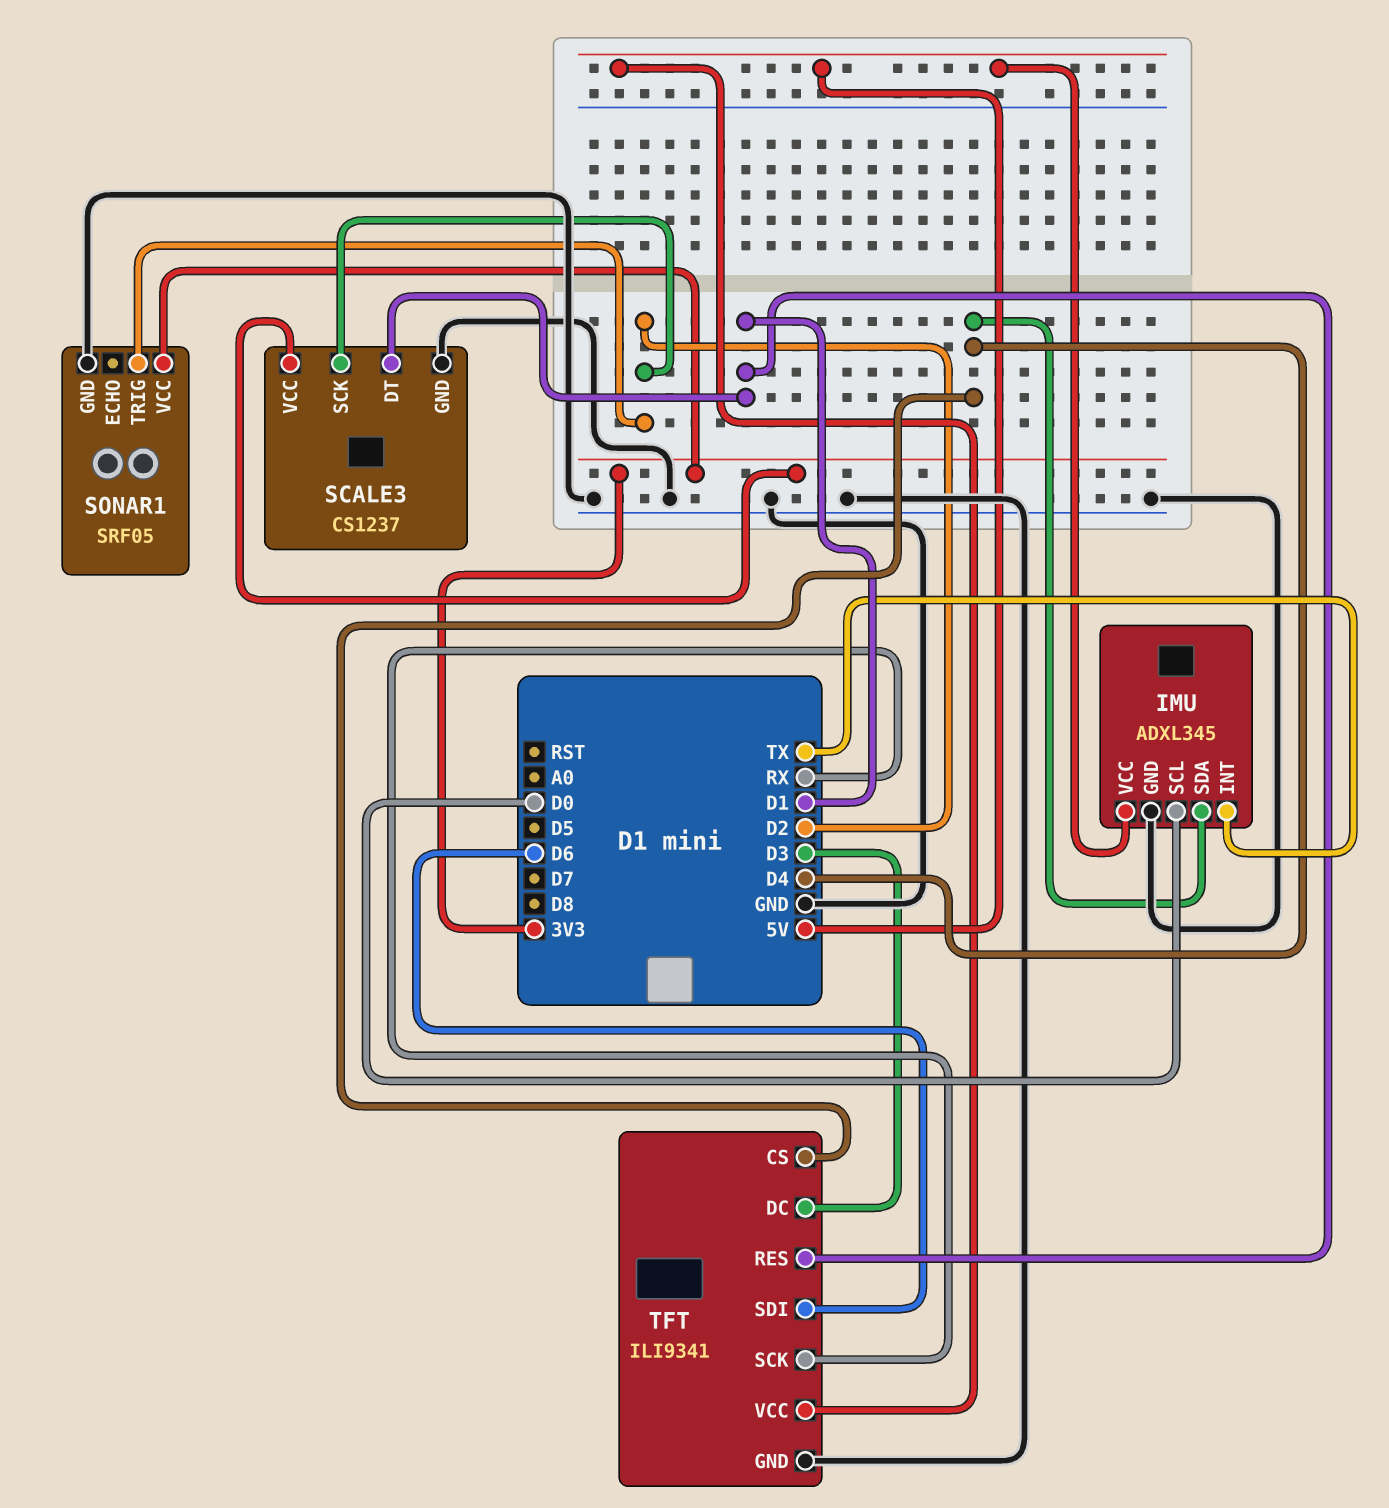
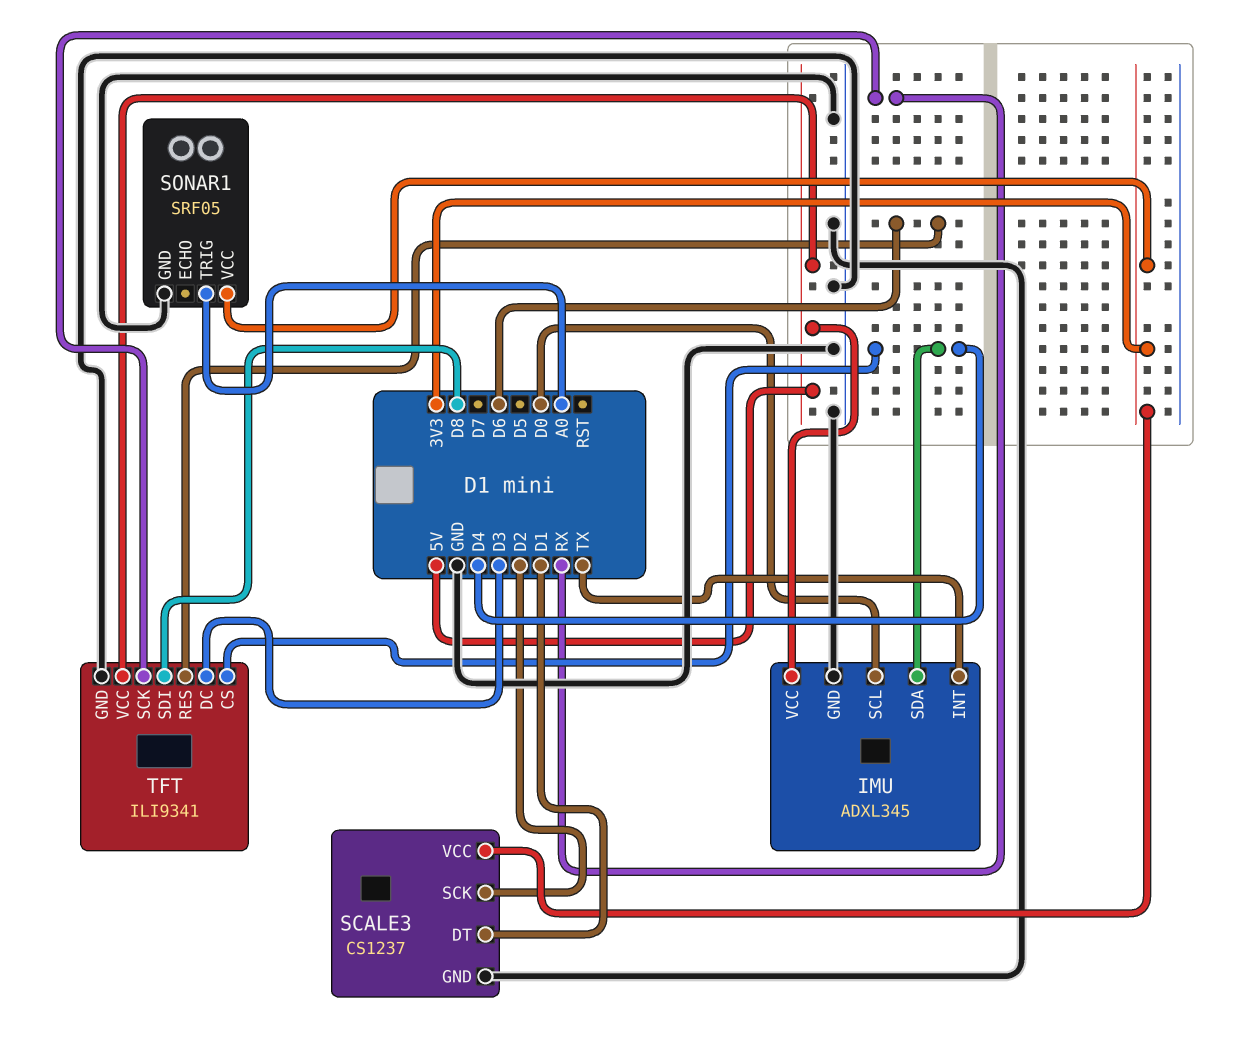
SONAR1 pin TRIG: D2 -> A0
TFT pin RES: D1 -> D6
TFT pin SDI: D6 -> D8

